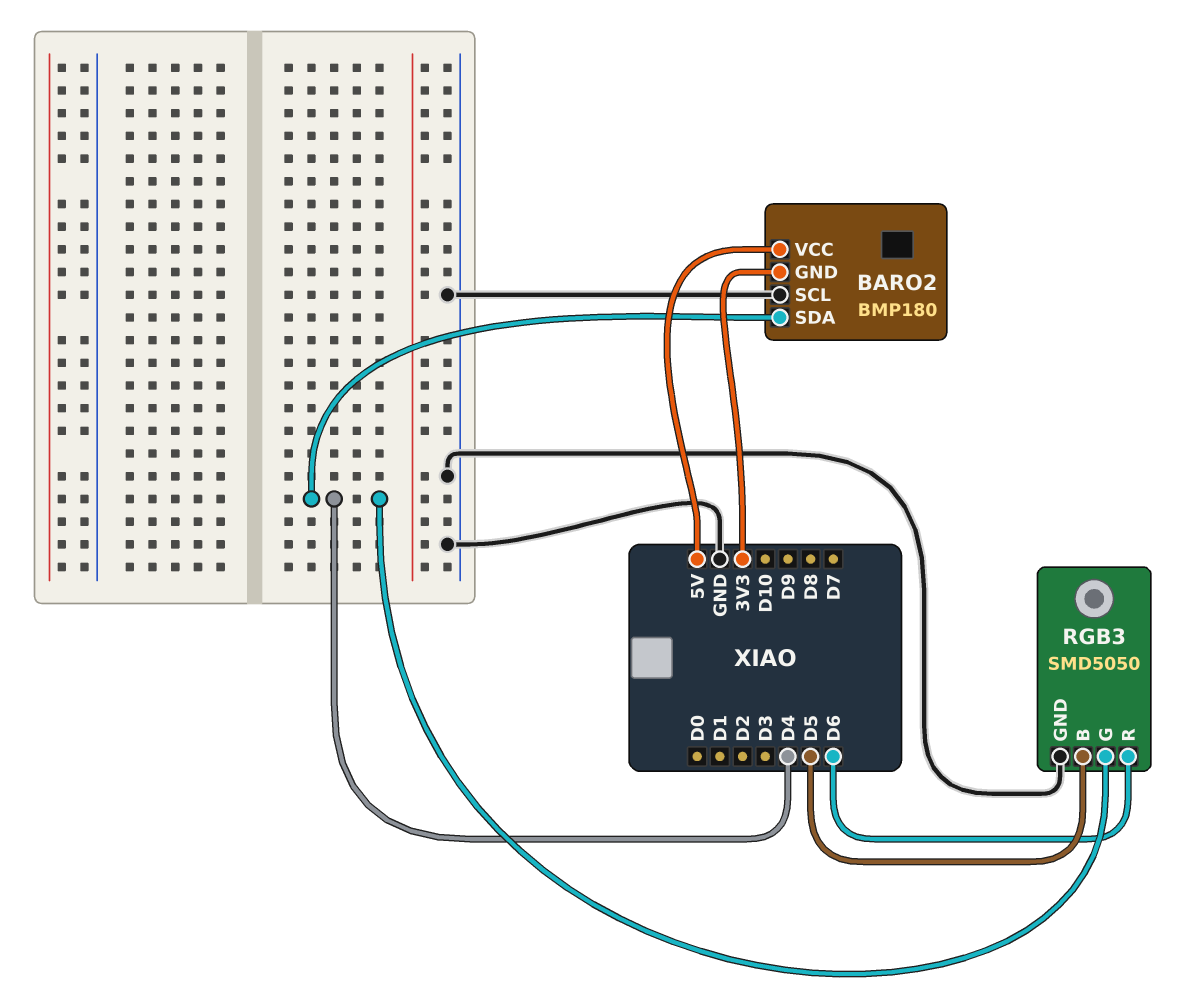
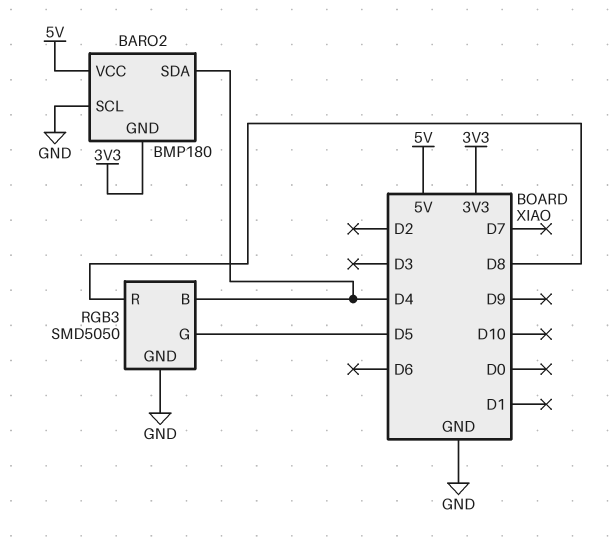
RGB3 pin B: D5 -> D4
RGB3 pin G: D4 -> D5
RGB3 pin R: D6 -> D8

